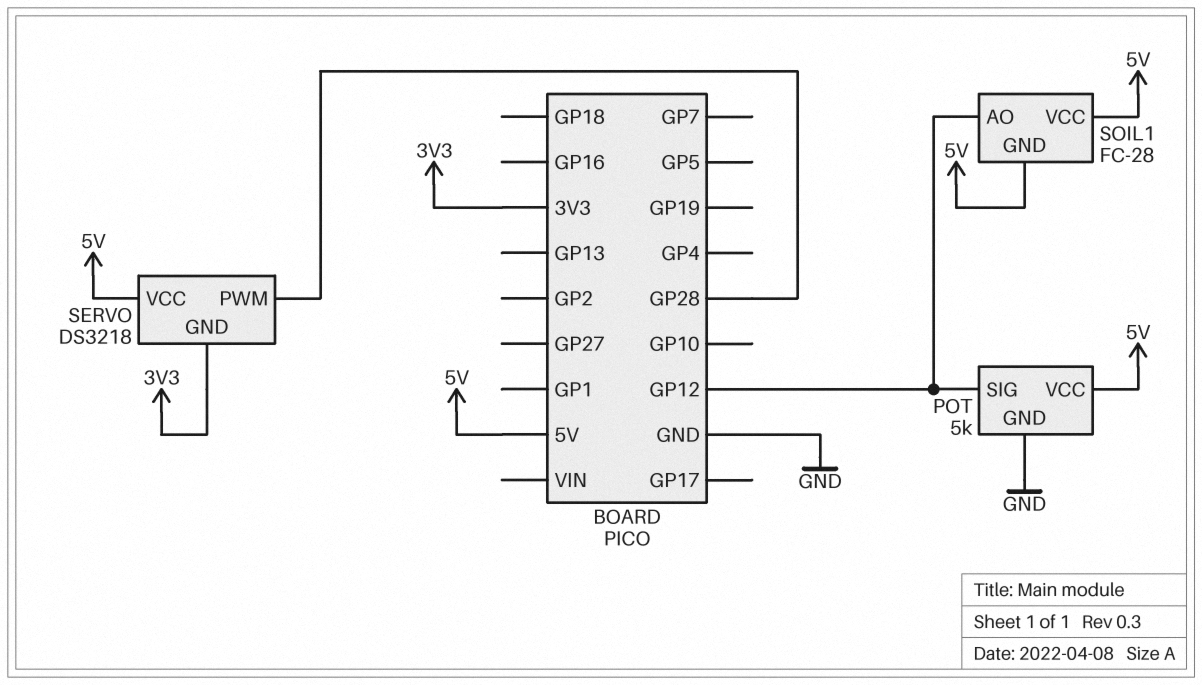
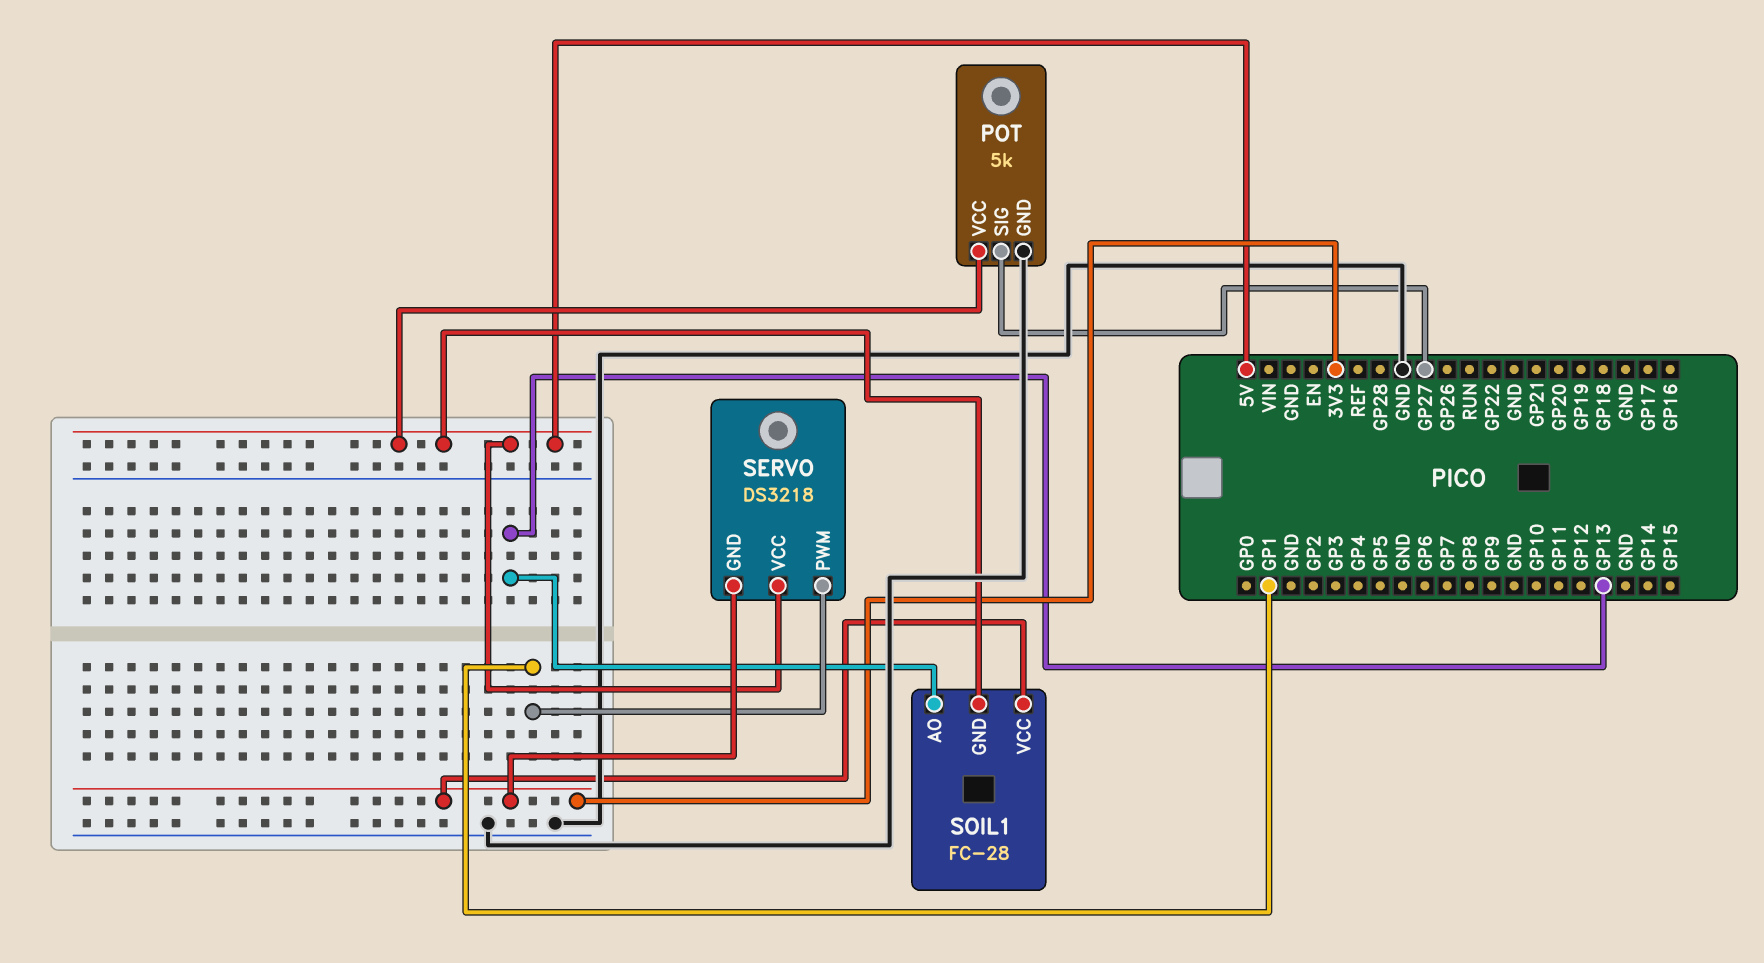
POT pin SIG: GP12 -> GP27
SERVO pin PWM: GP28 -> GP1
SOIL1 pin AO: GP12 -> GP13
SOIL1 pin VCC: 5V -> 3V3

